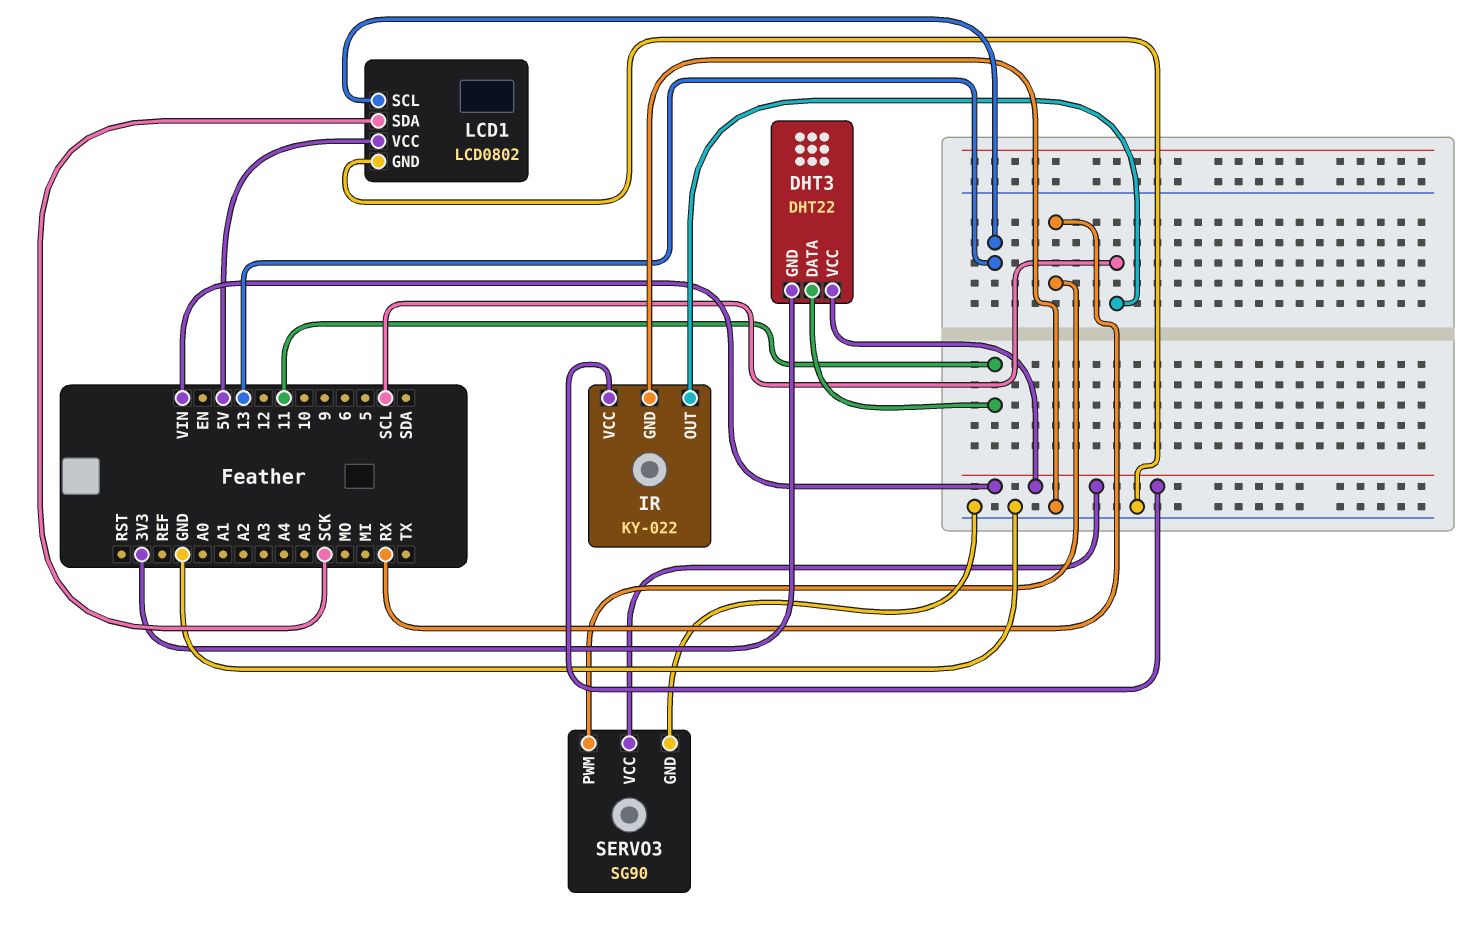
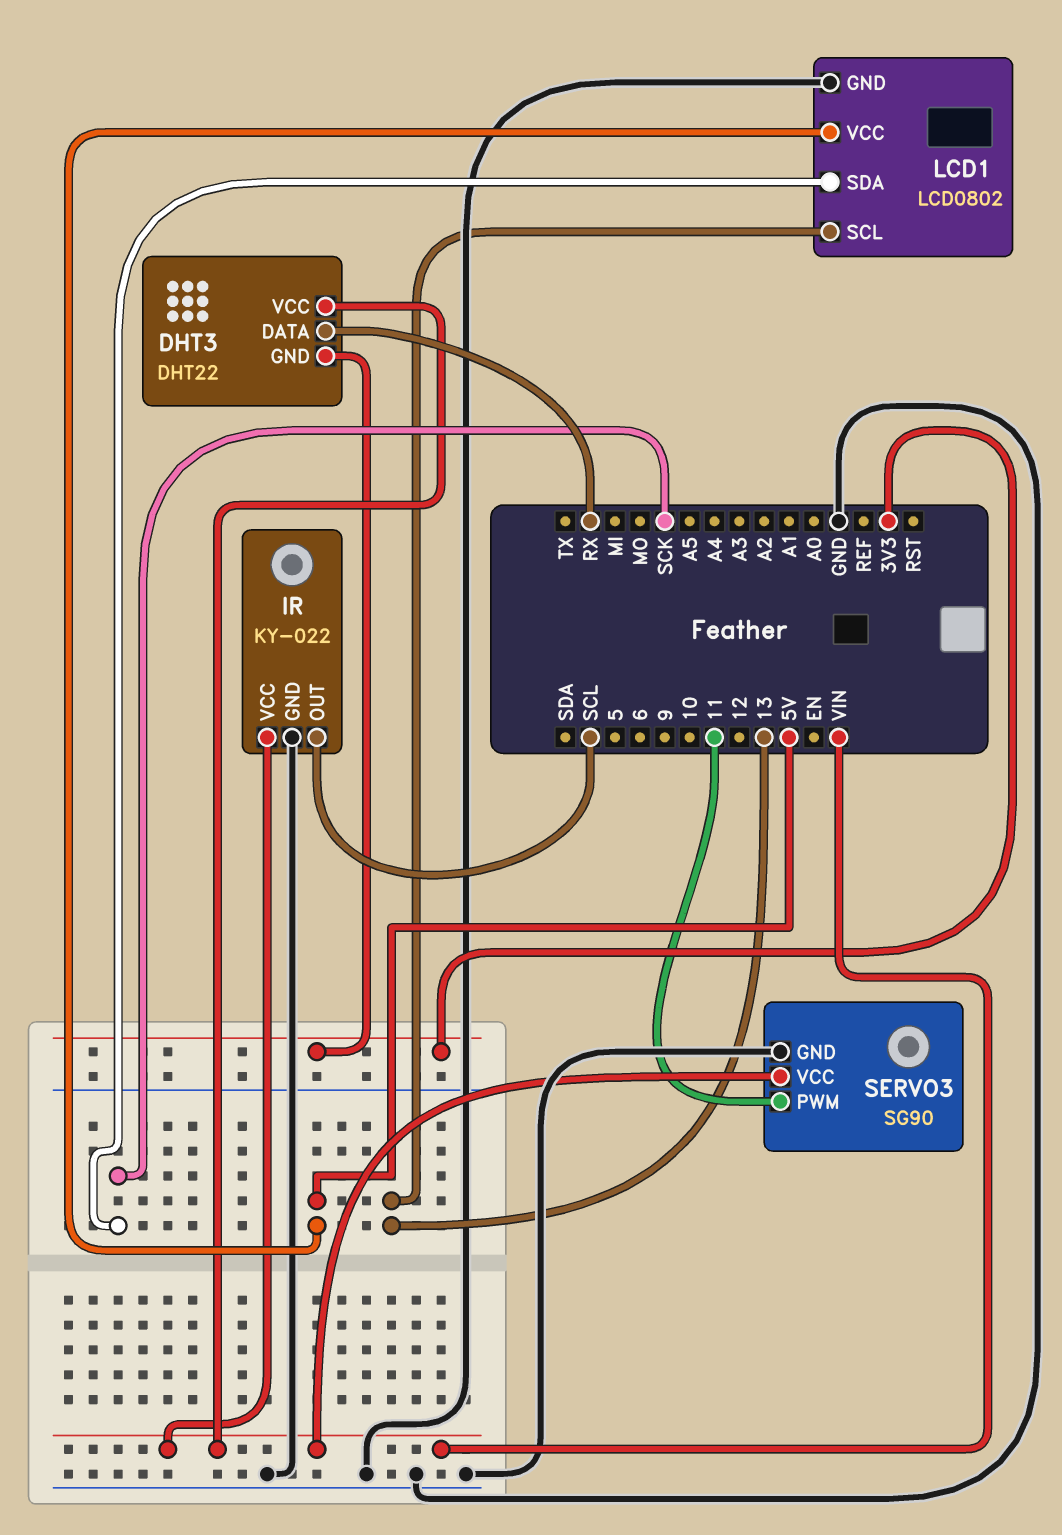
DHT3 pin DATA: 11 -> RX
SERVO3 pin PWM: RX -> 11

